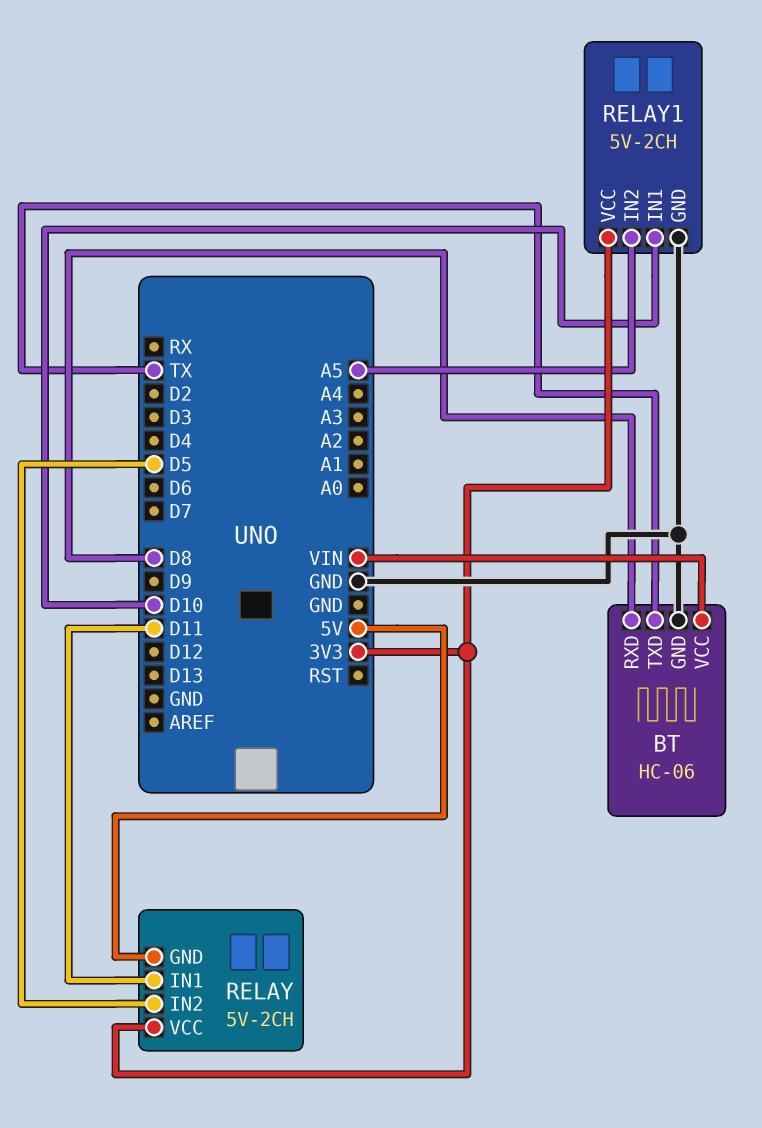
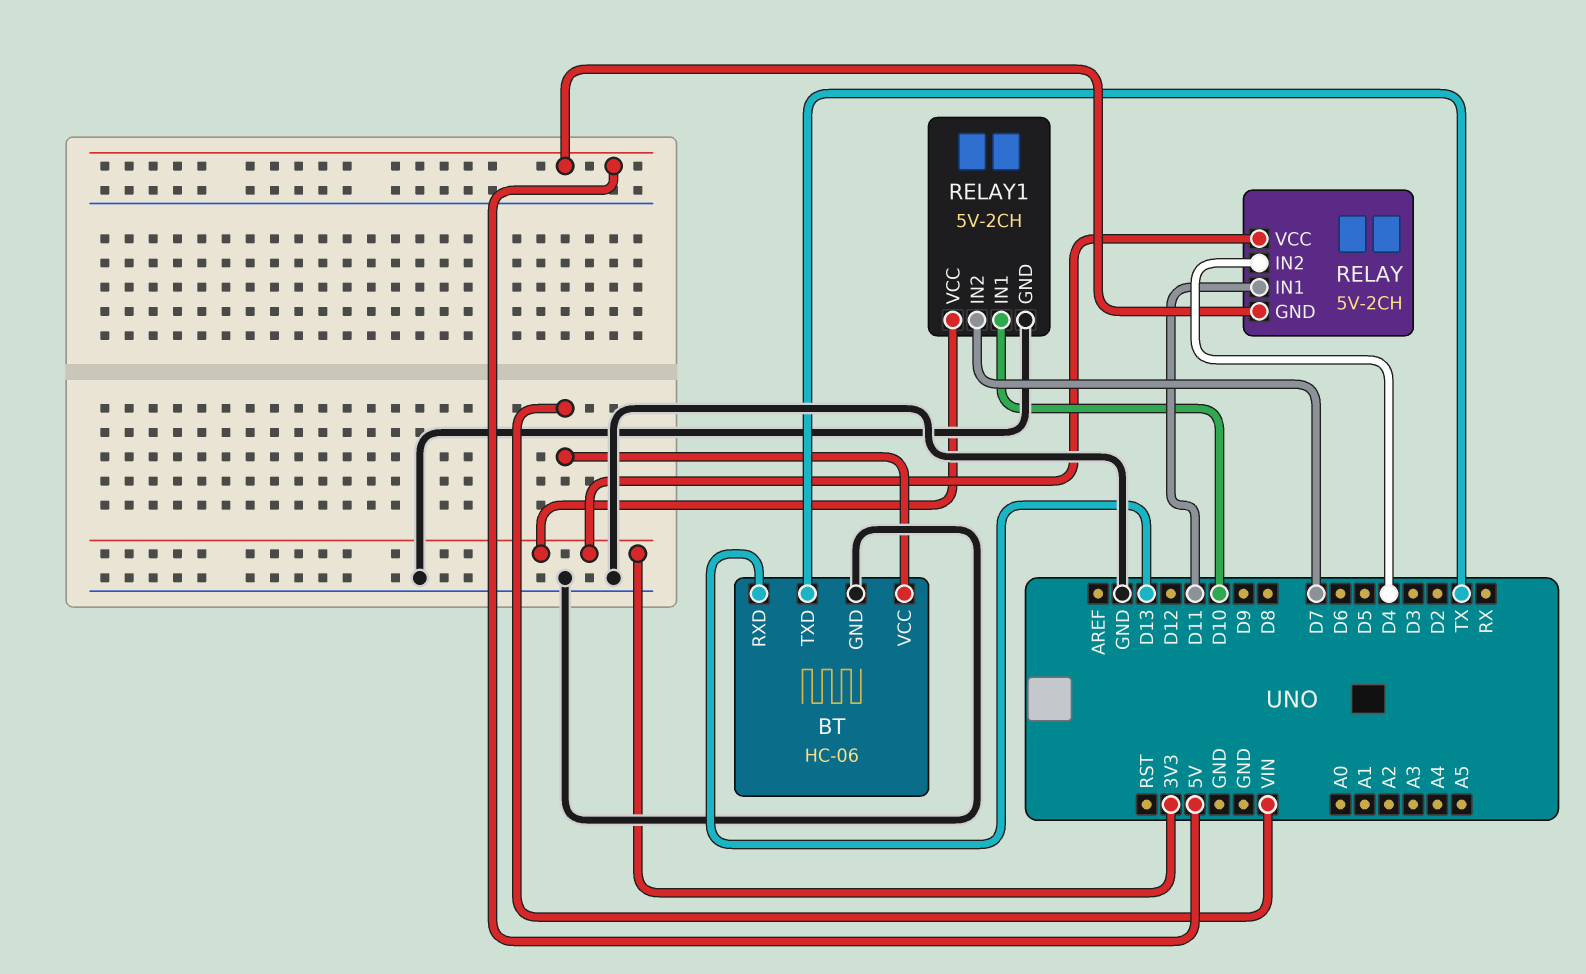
BT pin RXD: D8 -> D13
RELAY pin IN2: D5 -> D4
RELAY1 pin IN2: A5 -> D7

